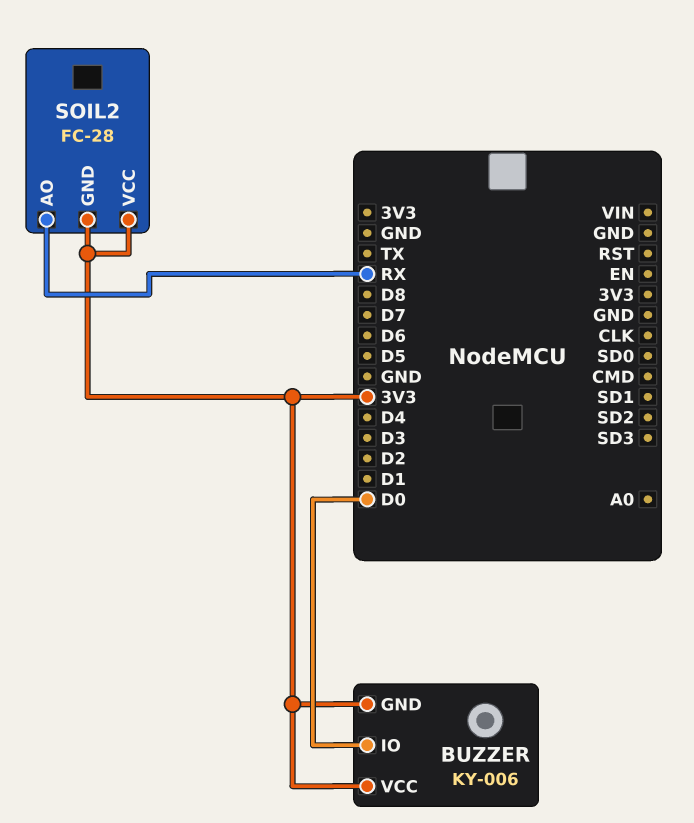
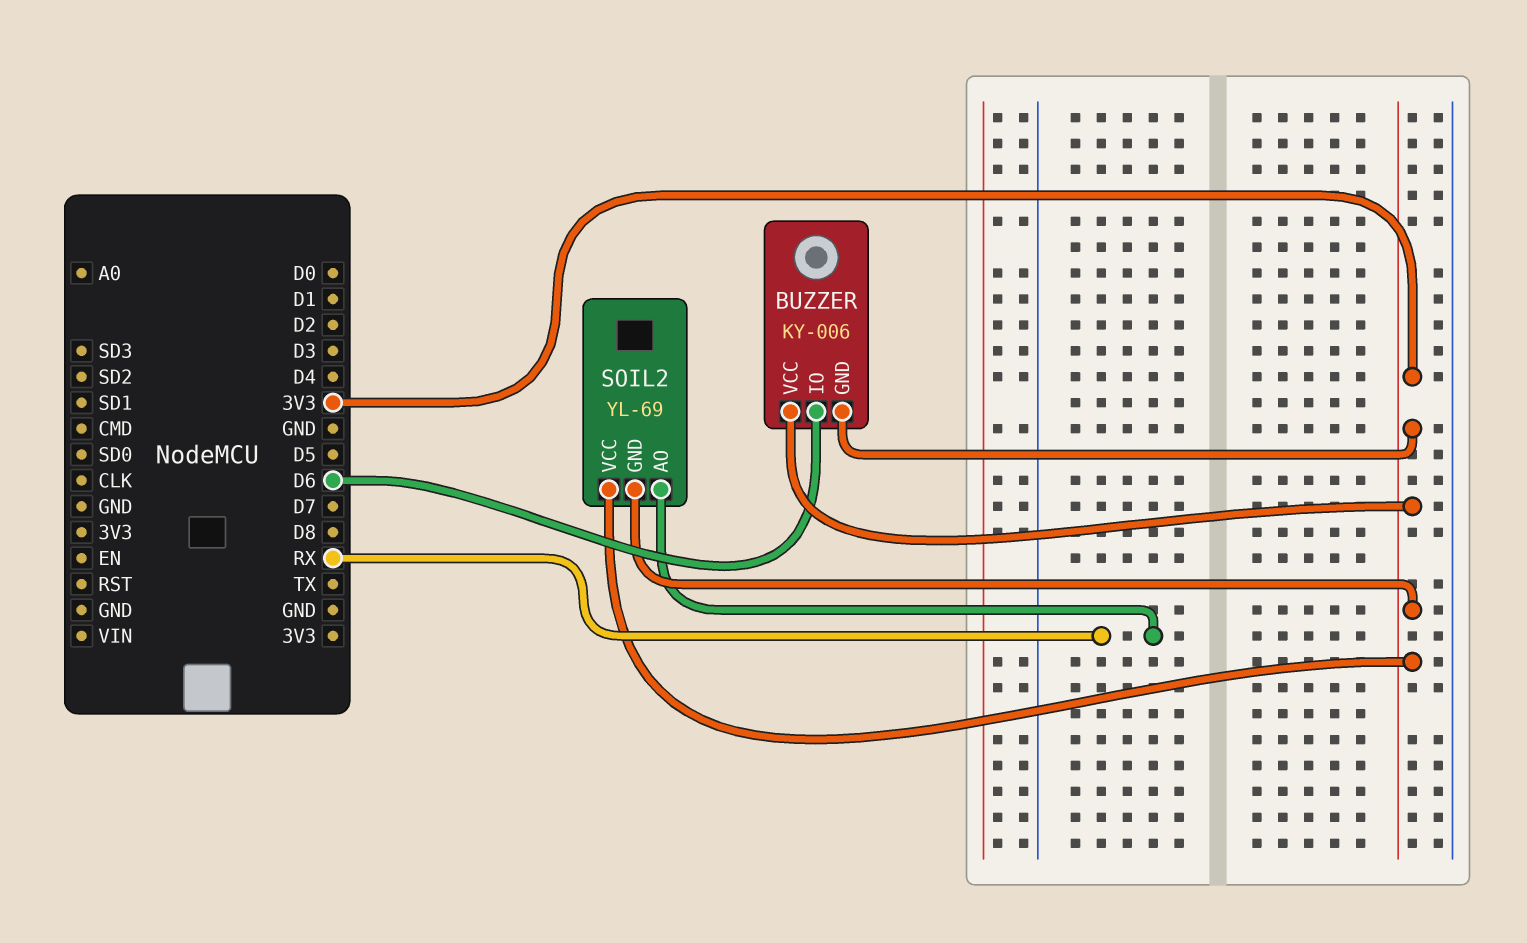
BUZZER pin IO: D0 -> D6
SOIL2: FC-28 -> YL-69

